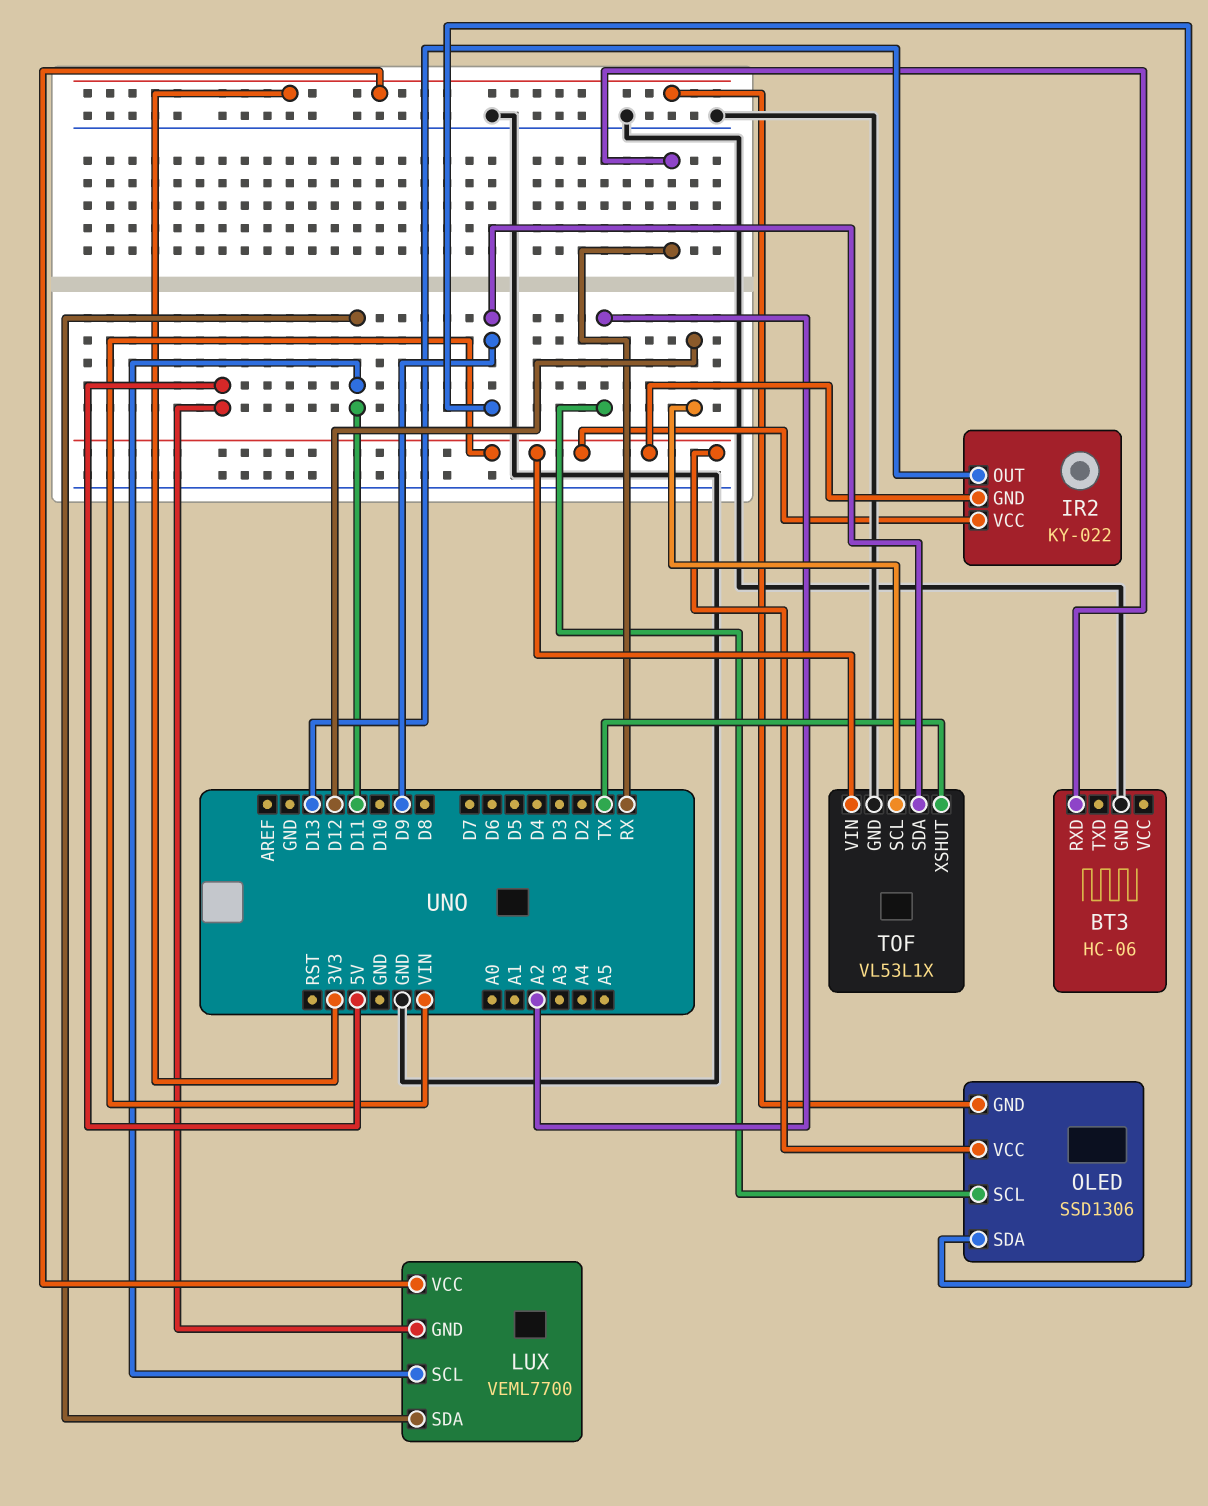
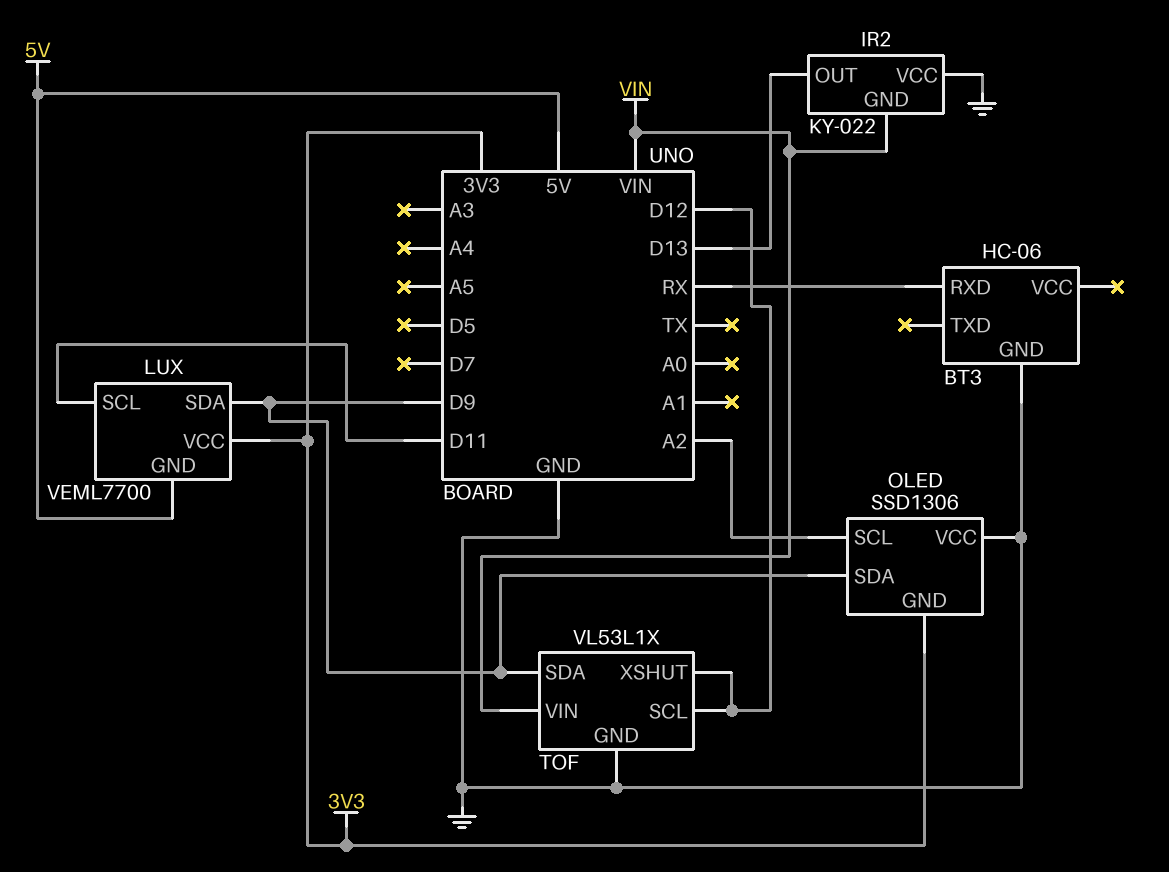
IR2 pin VCC: VIN -> GND
LUX pin SDA: D11 -> D9
OLED pin VCC: VIN -> GND
TOF pin XSHUT: TX -> D12

